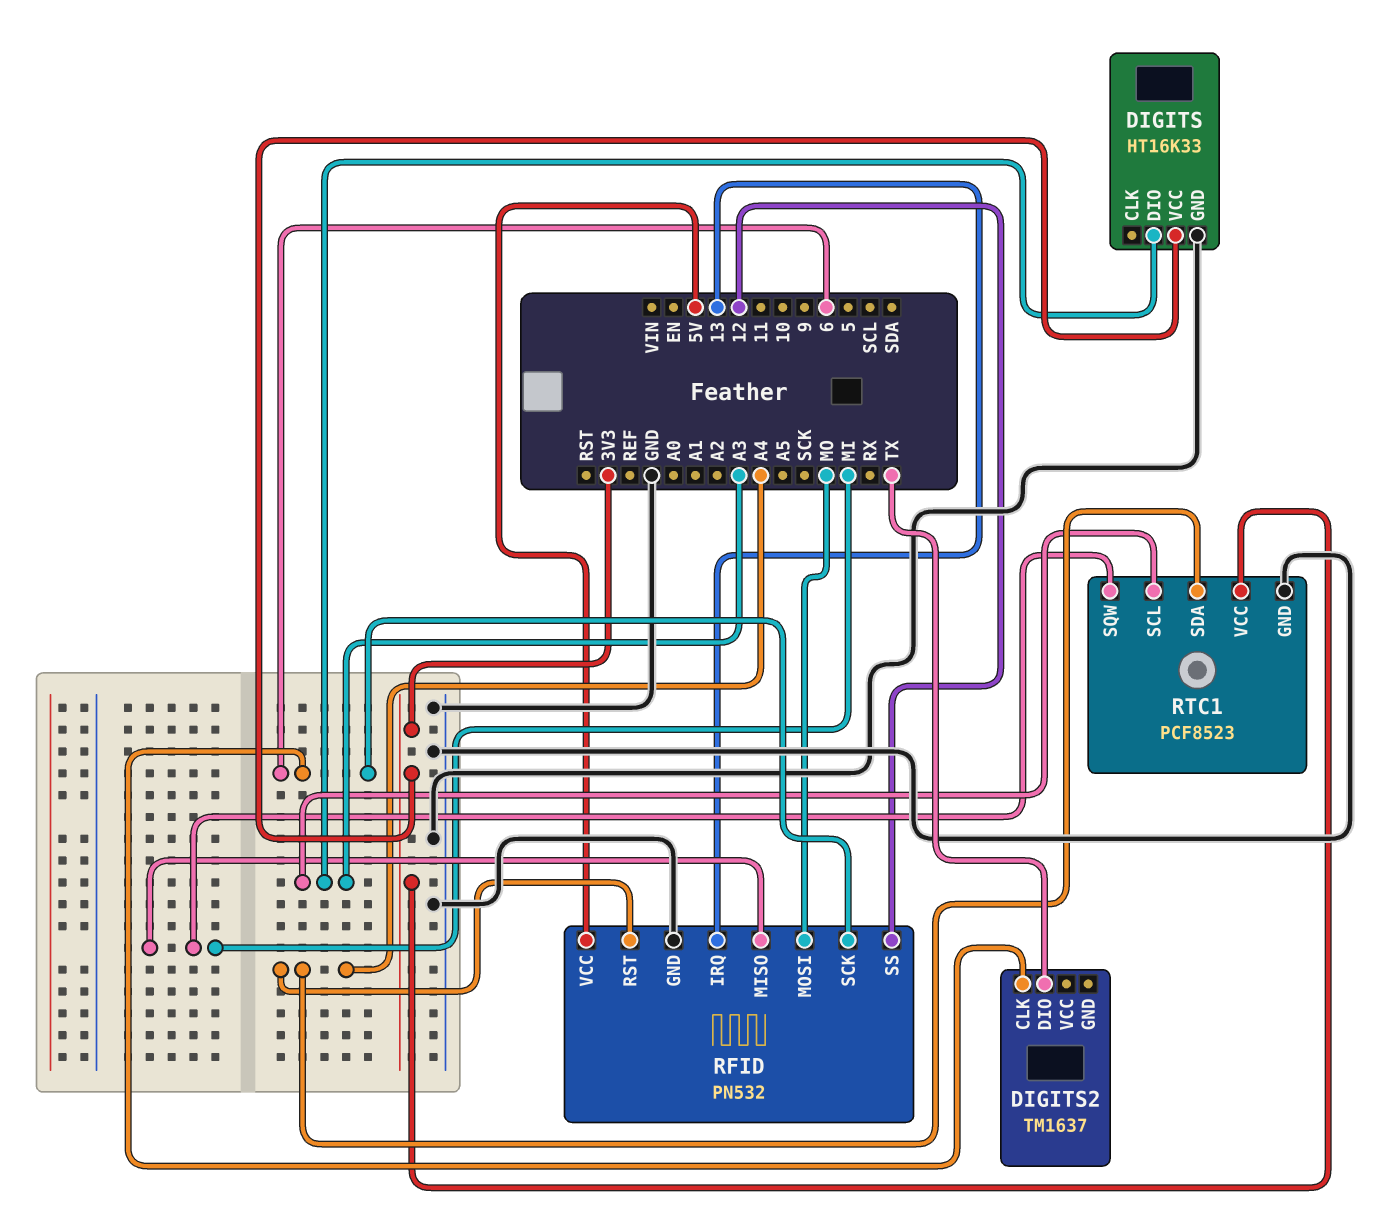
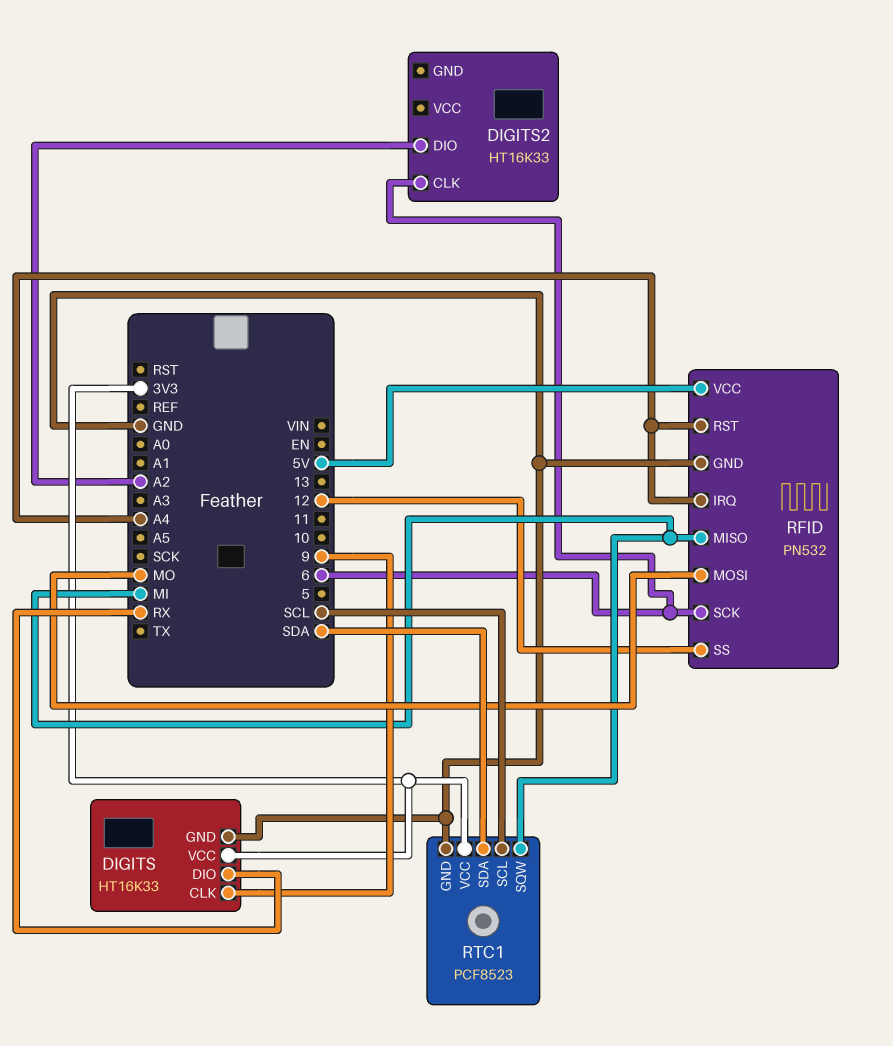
DIGITS pin CLK: none -> 9
DIGITS pin DIO: A3 -> RX
DIGITS2: TM1637 -> HT16K33
DIGITS2 pin DIO: TX -> A2
RFID pin IRQ: 13 -> A4
RTC1 pin SCL: A3 -> SCL
RTC1 pin SDA: A4 -> SDA

